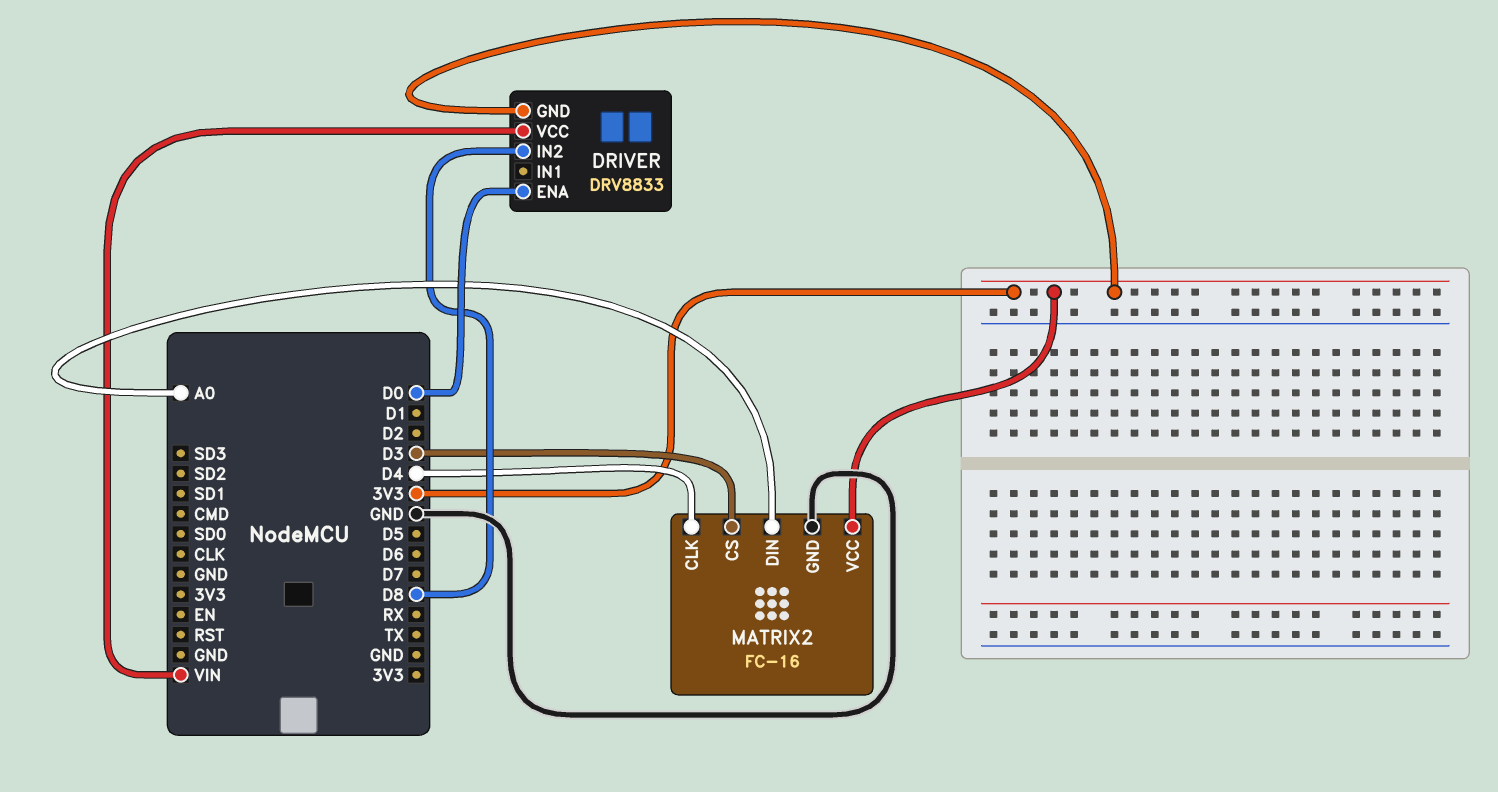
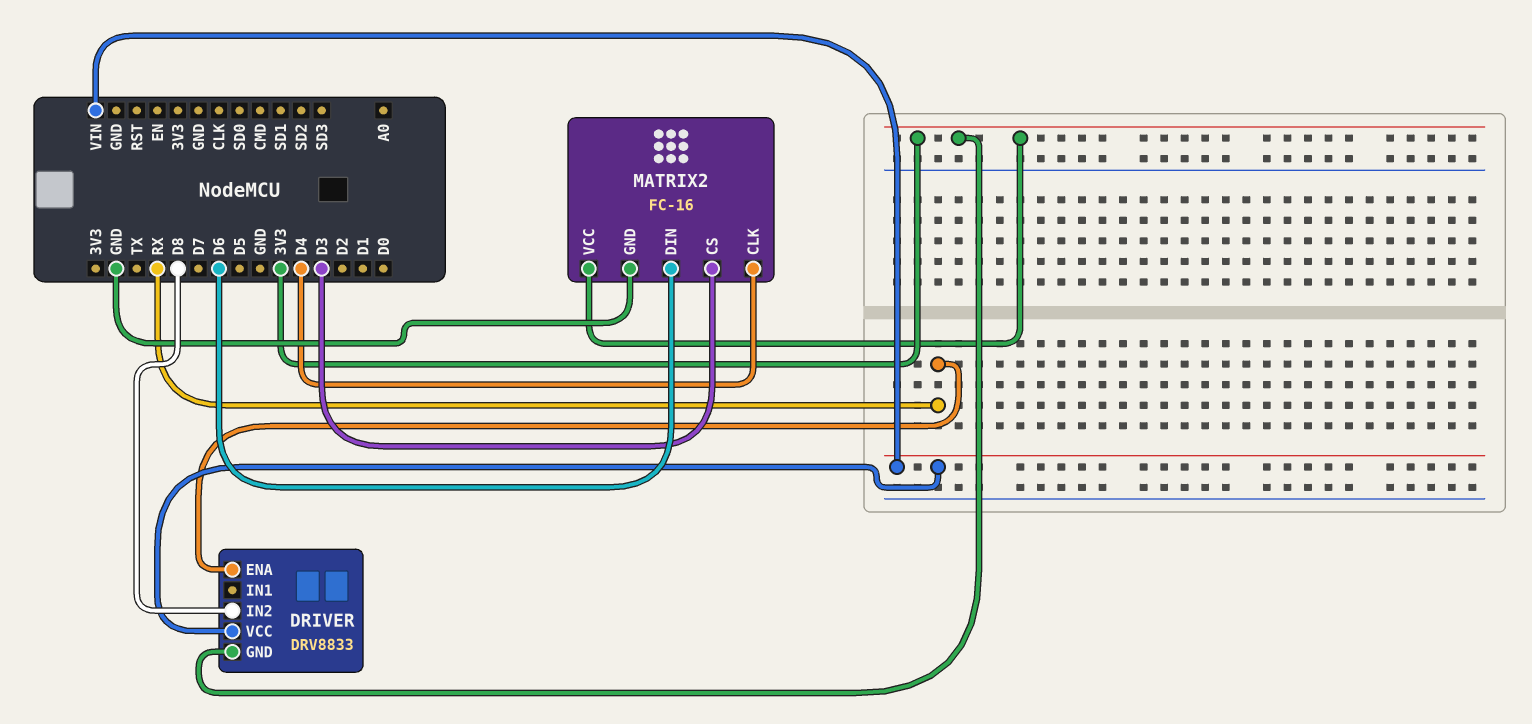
DRIVER pin ENA: D0 -> RX
MATRIX2 pin DIN: A0 -> D6

